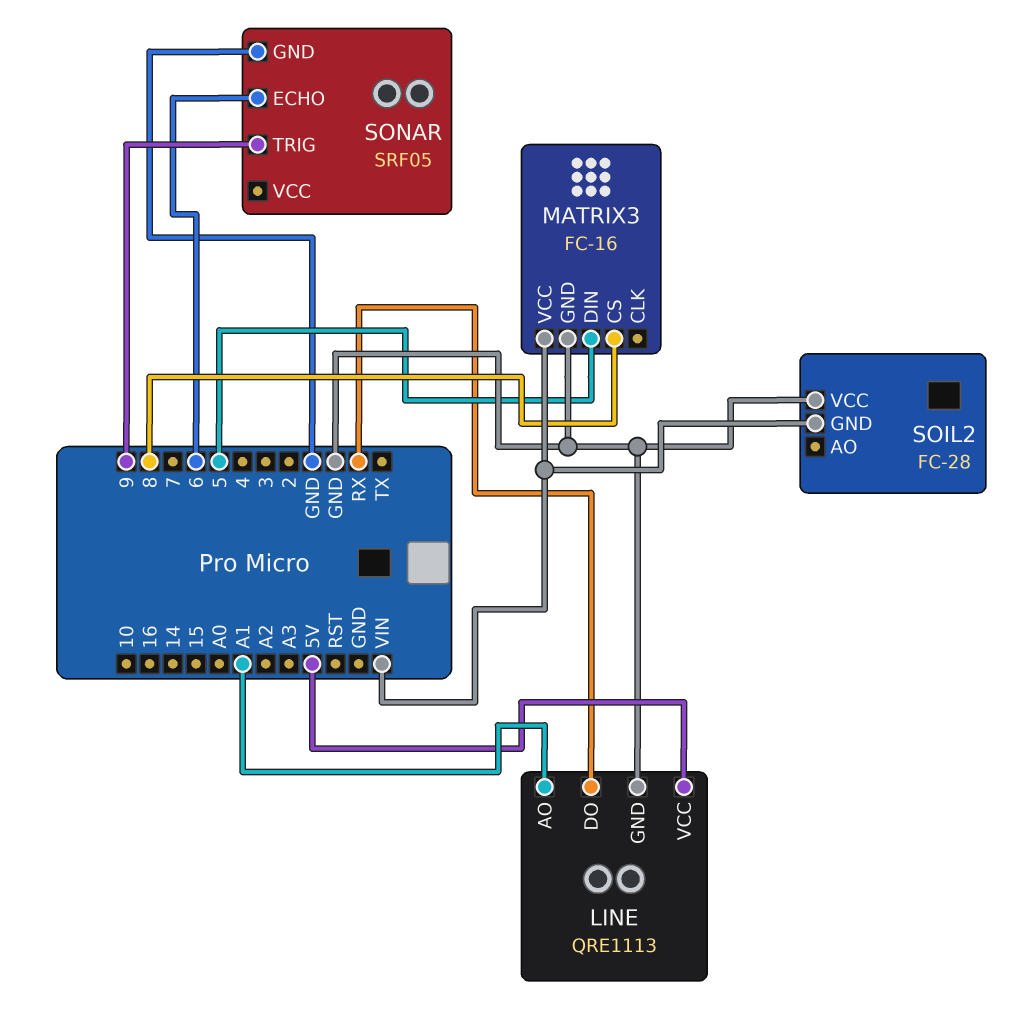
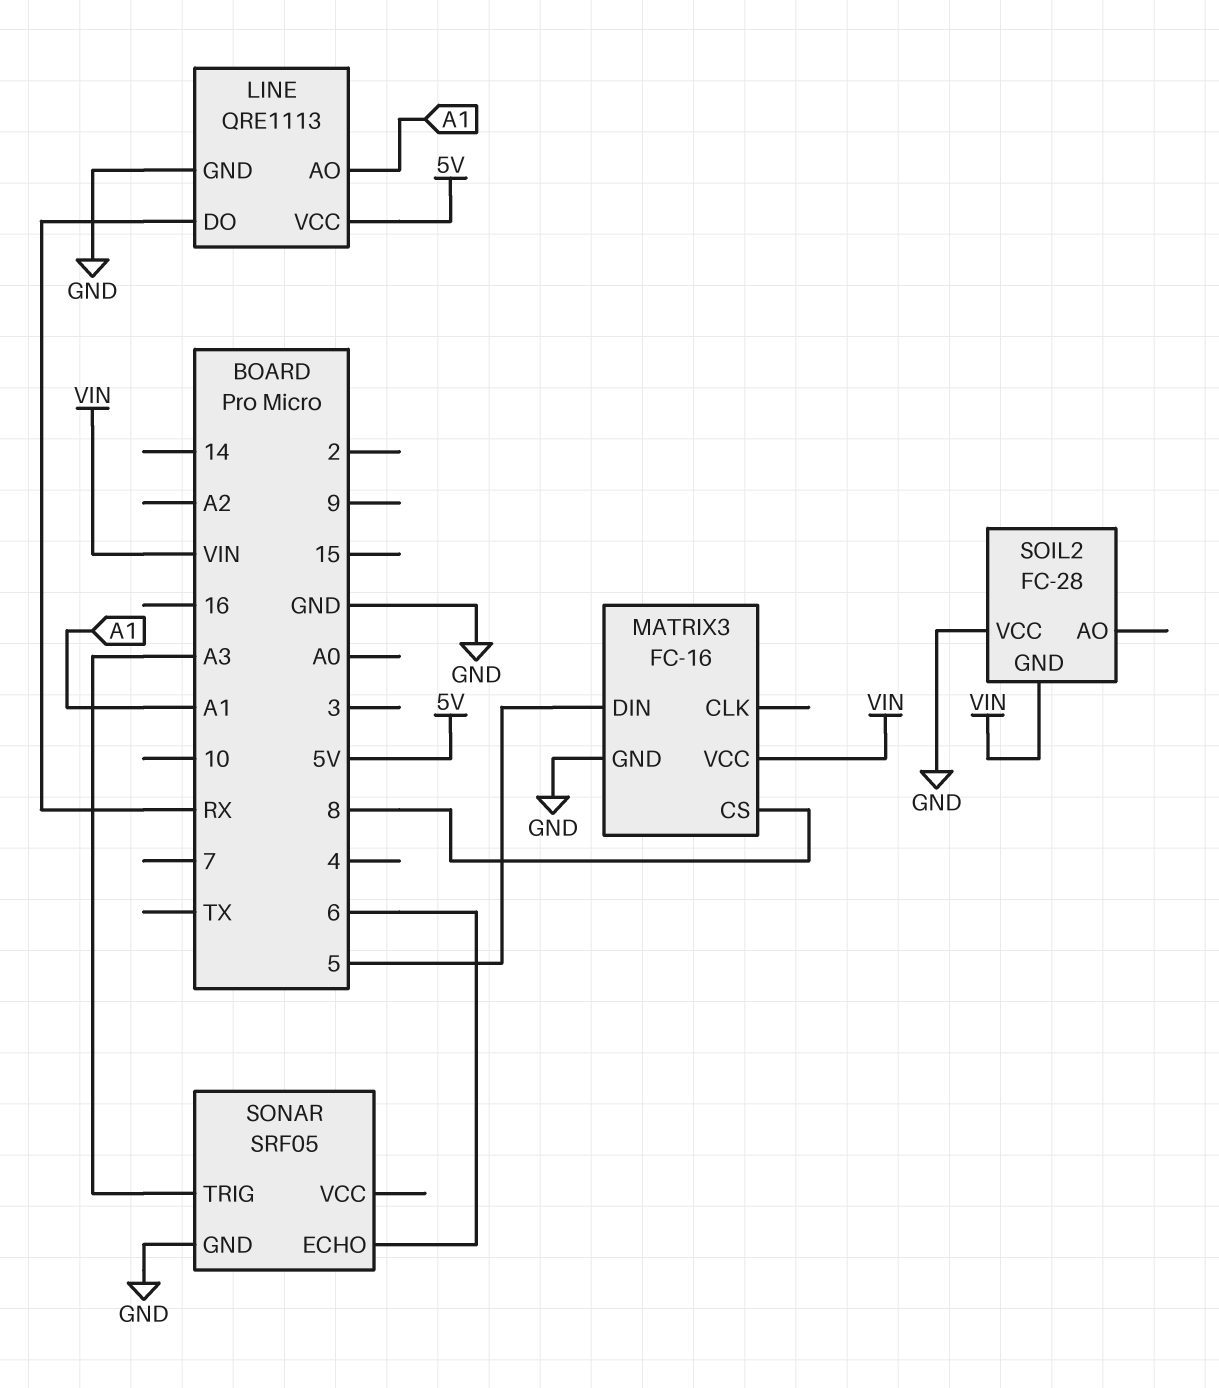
SONAR pin TRIG: 9 -> A3

